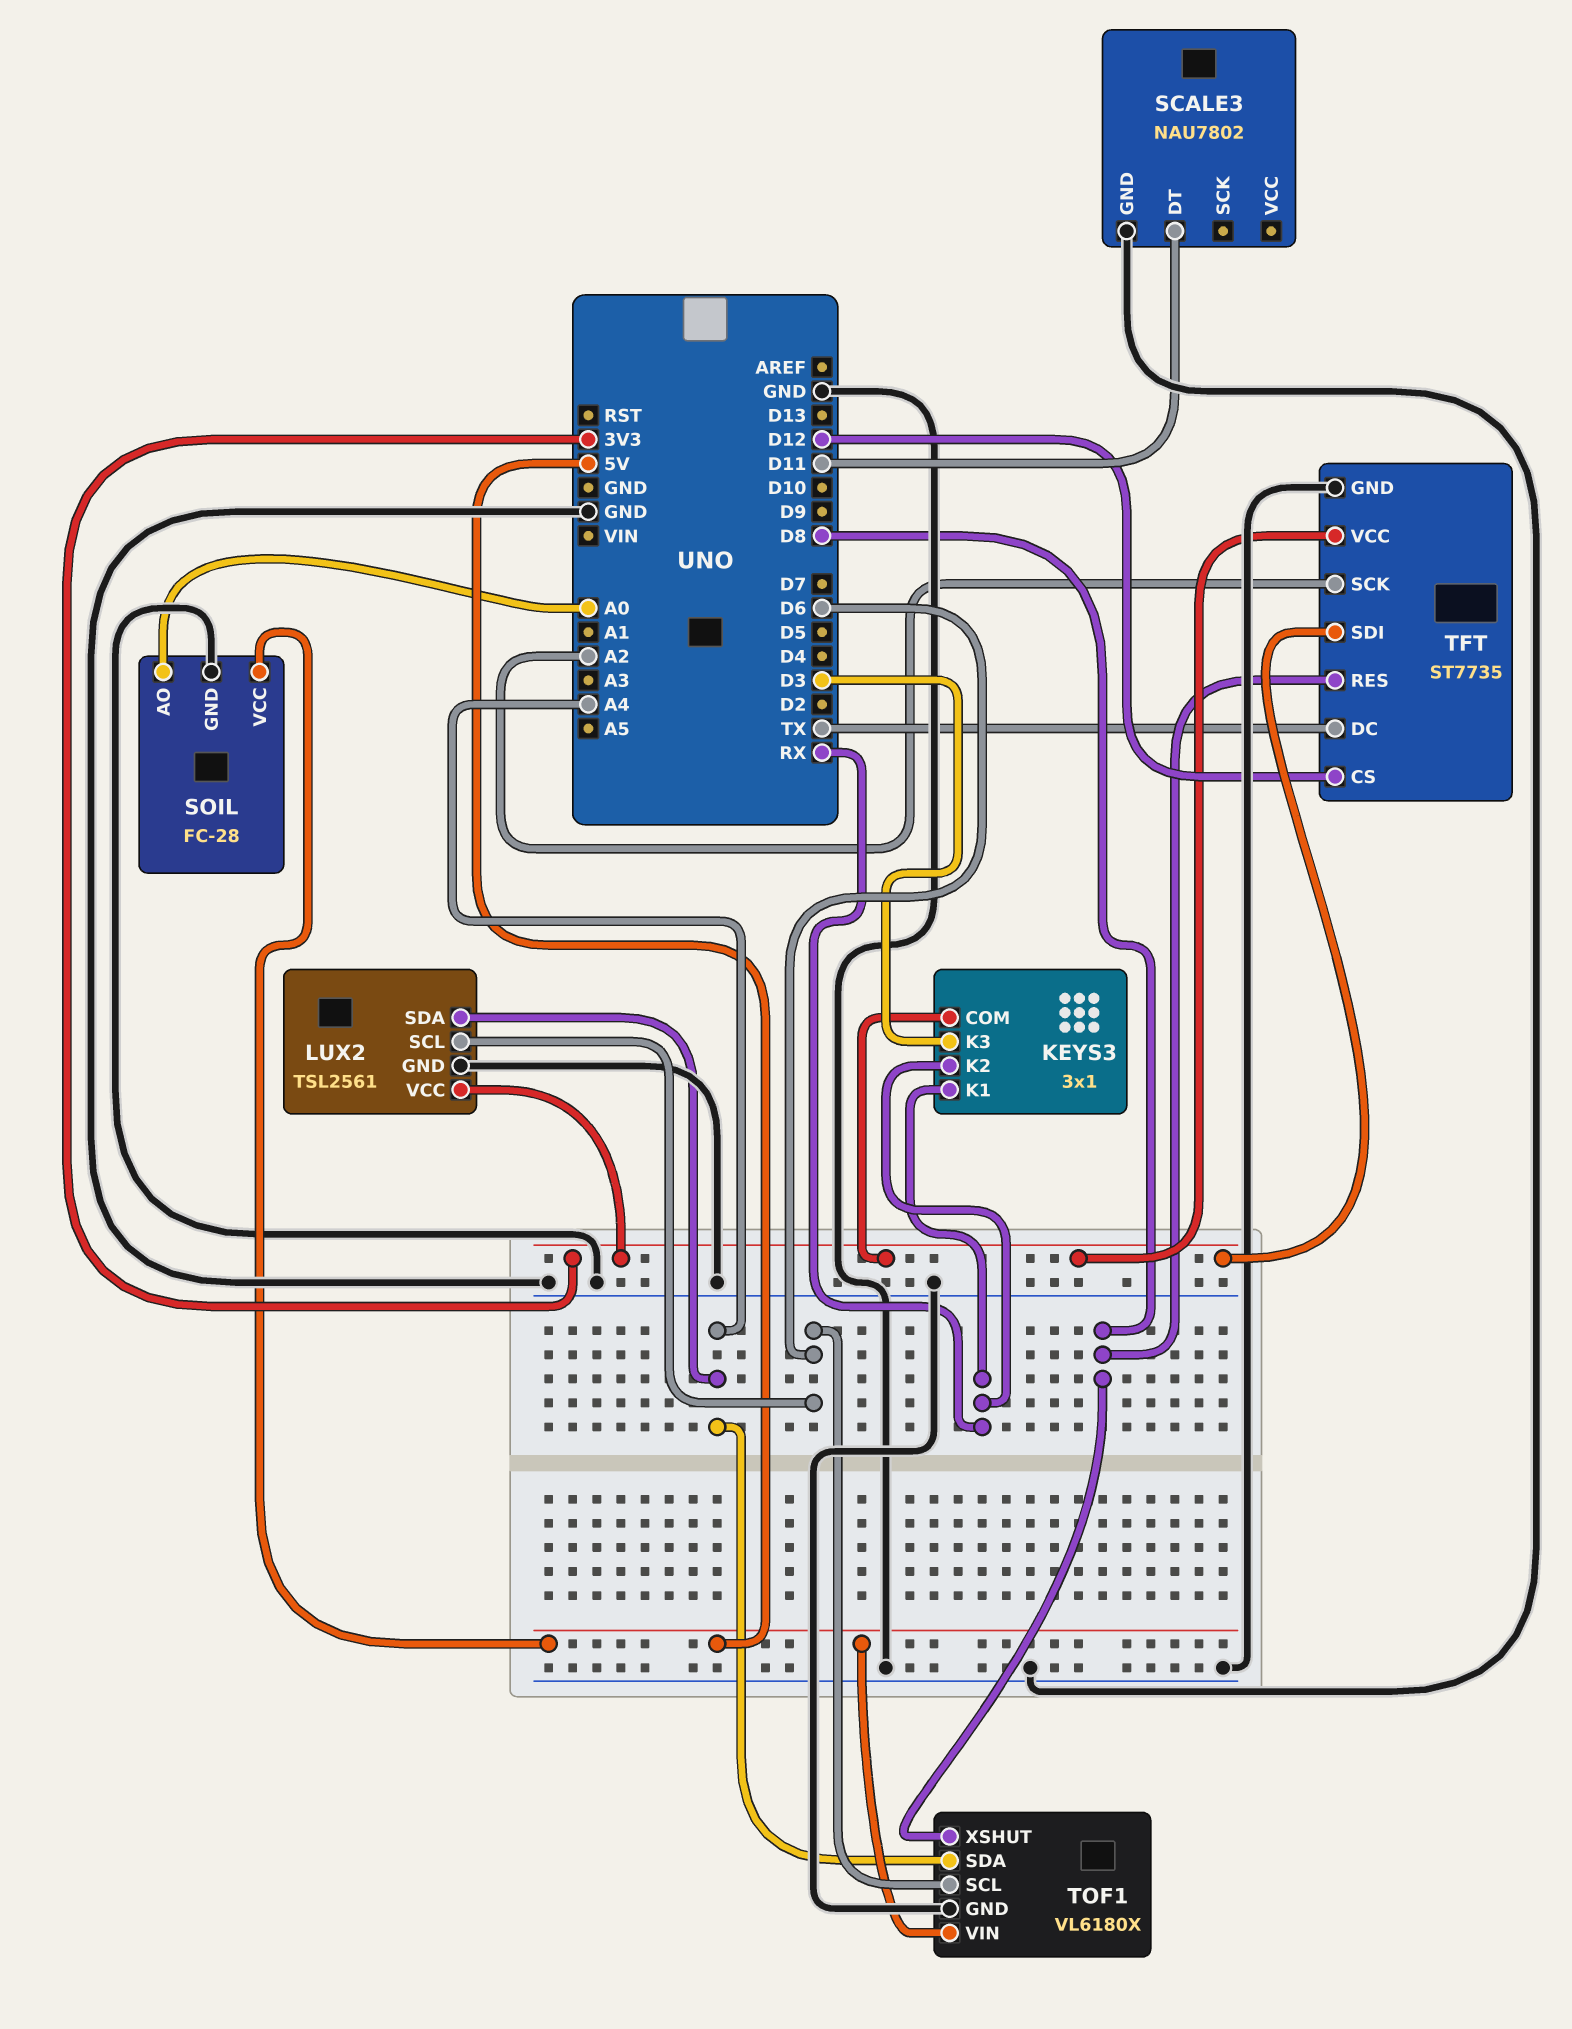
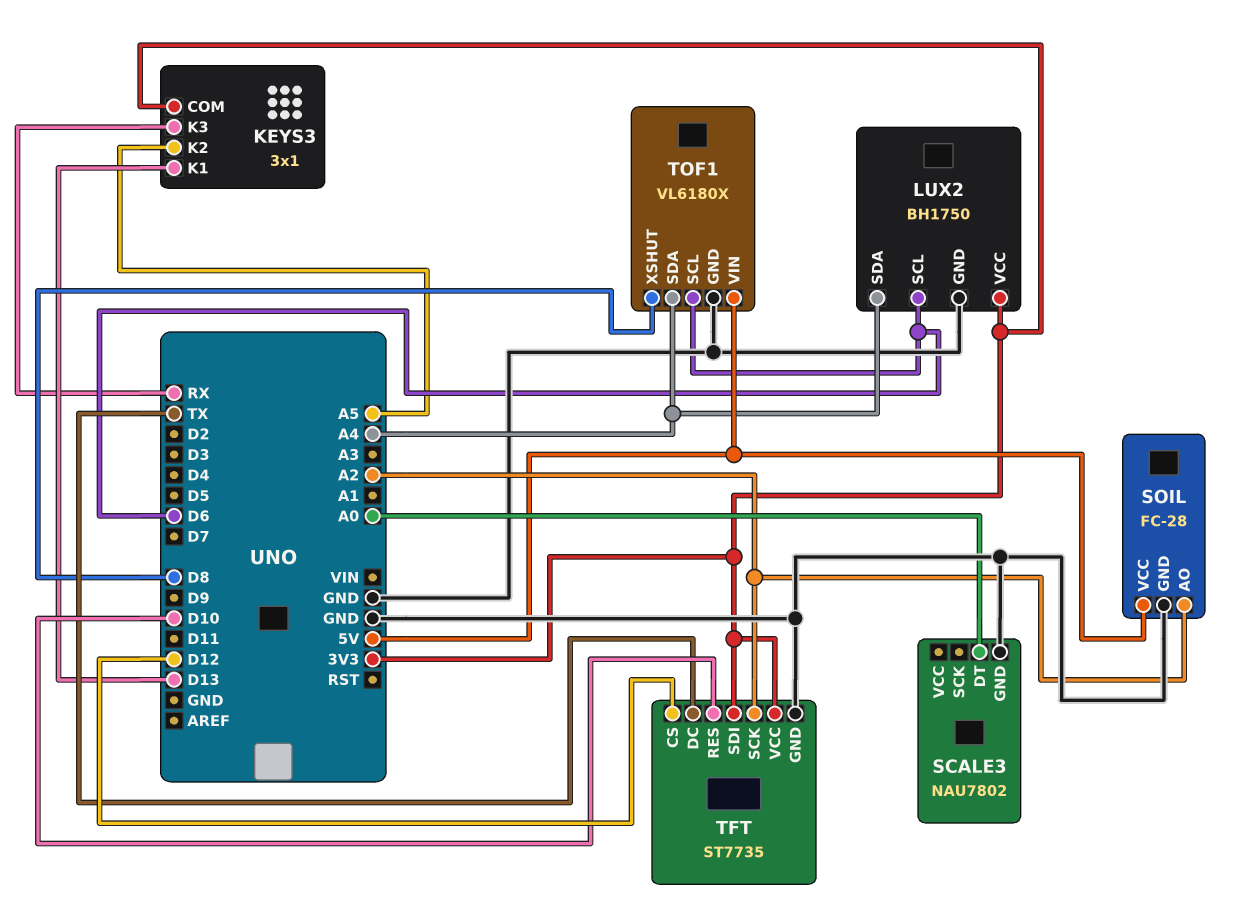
KEYS3 pin K1: RX -> D13
KEYS3 pin K2: RX -> A5
KEYS3 pin K3: D3 -> RX
LUX2: TSL2561 -> BH1750
SCALE3 pin DT: D11 -> A0
SOIL pin AO: A0 -> A2
TFT pin RES: D8 -> D10

